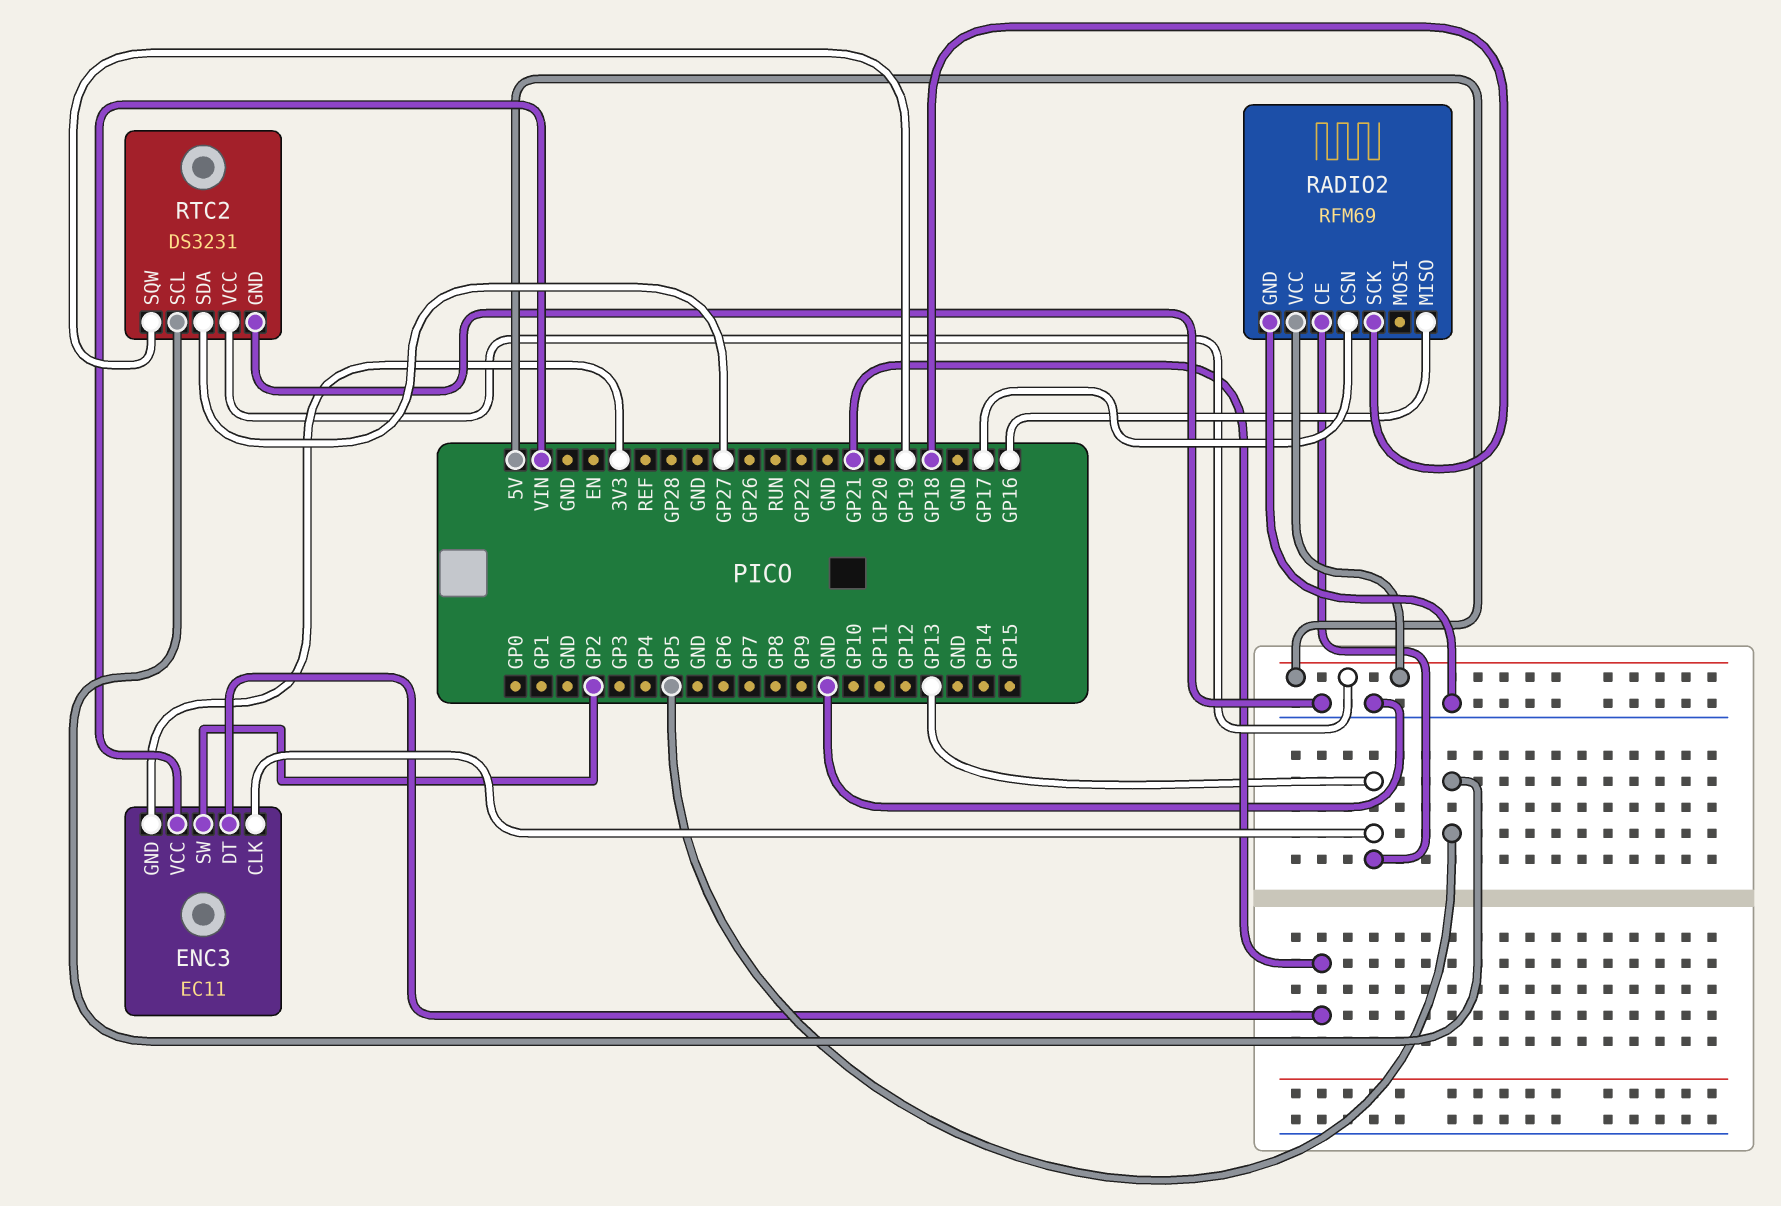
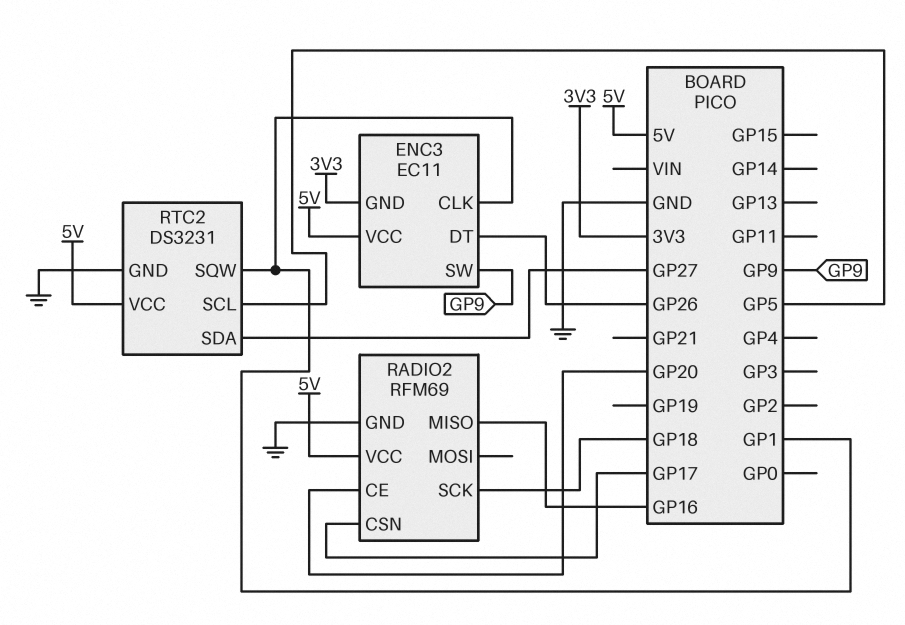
ENC3 pin CLK: GP13 -> GP1
ENC3 pin DT: GP21 -> GP26
ENC3 pin SW: GP2 -> GP9
ENC3 pin VCC: VIN -> 5V
RADIO2 pin CE: GP13 -> GP20
RTC2 pin SQW: GP19 -> GP1

